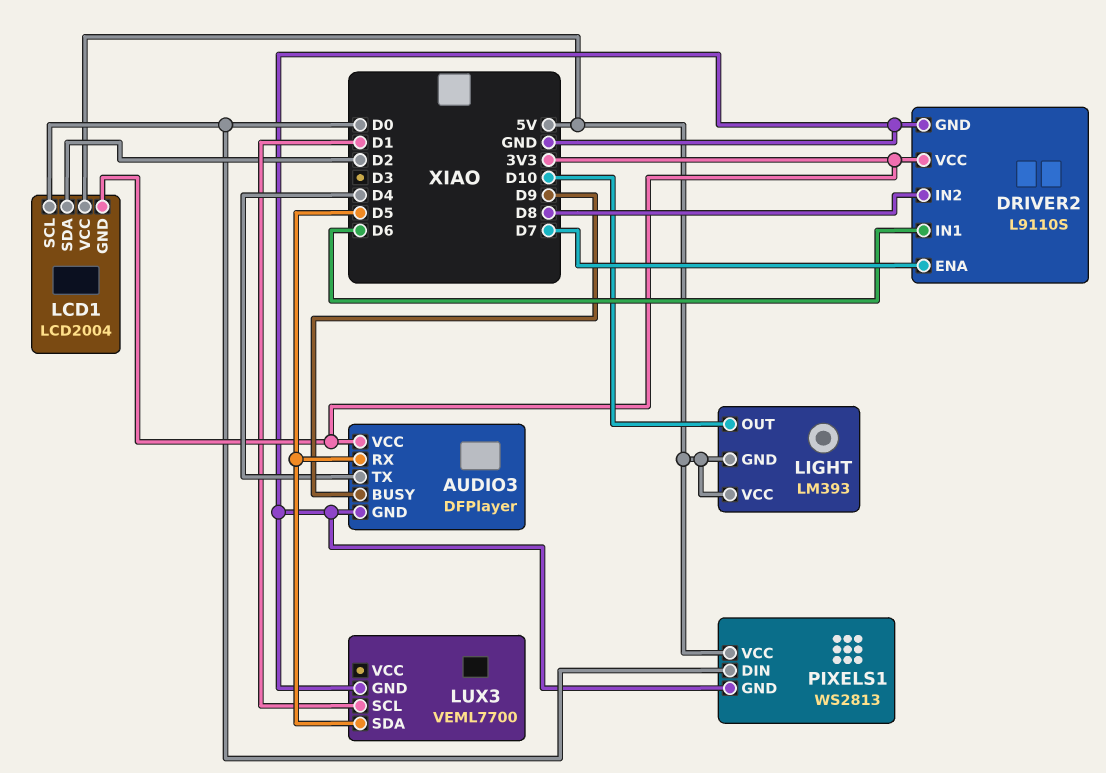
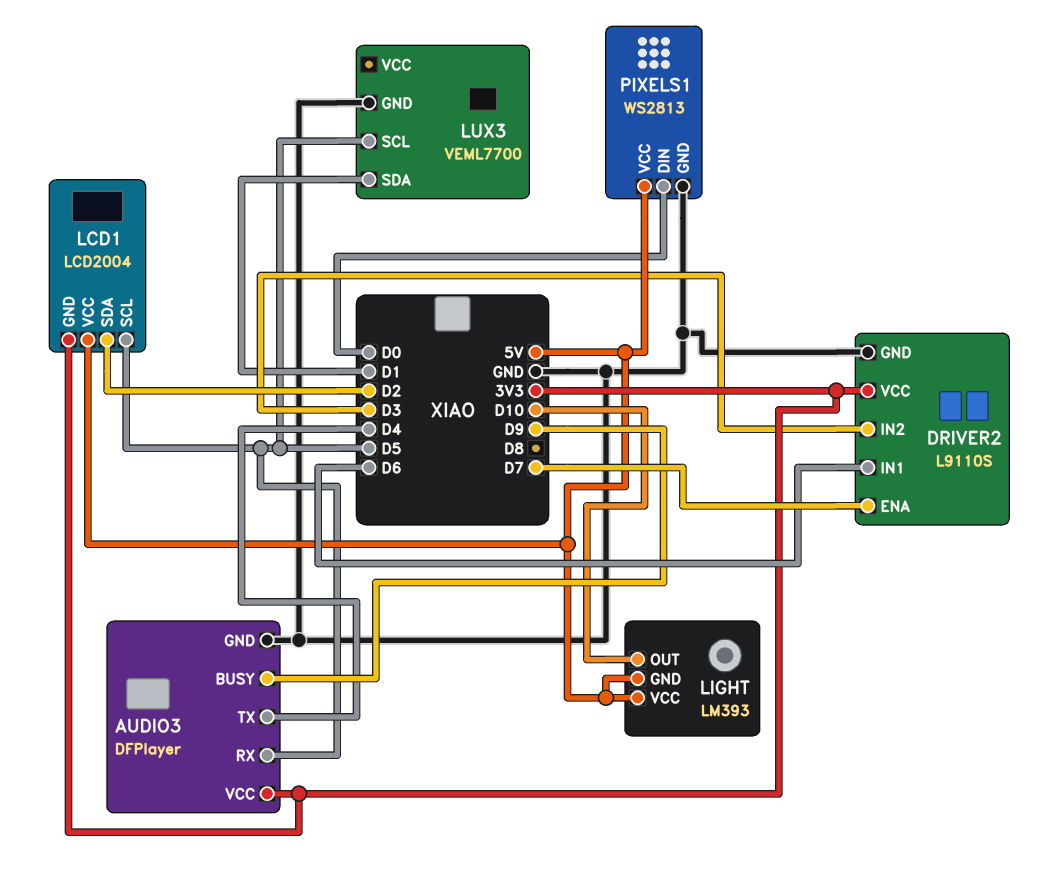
DRIVER2 pin IN2: D8 -> D3
LCD1 pin SCL: D0 -> D5
LUX3 pin SCL: D1 -> D5
LUX3 pin SDA: D5 -> D1

